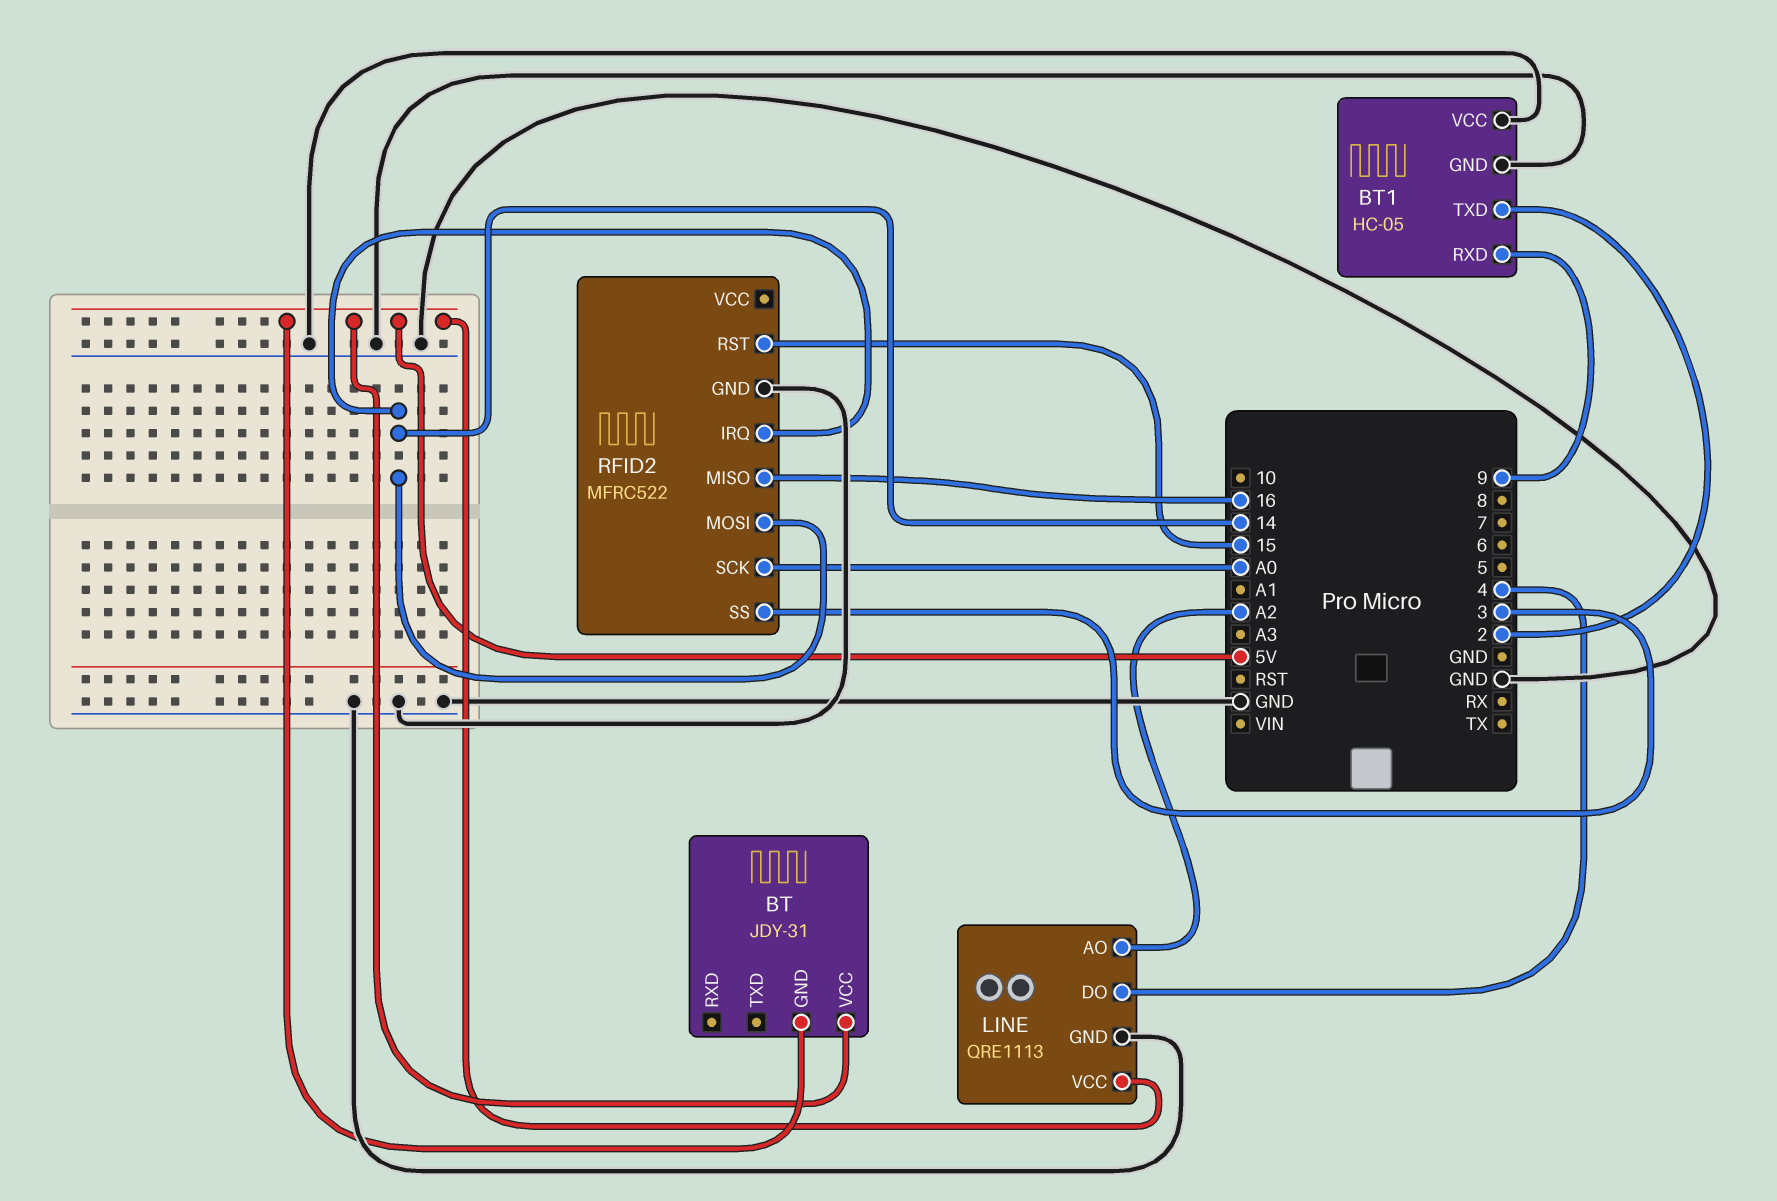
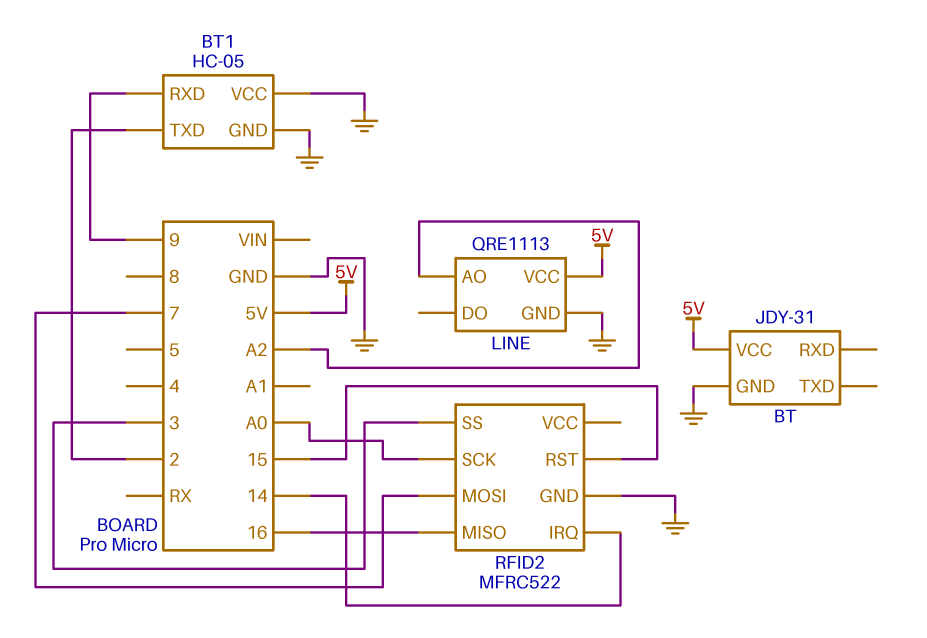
BT pin GND: 5V -> GND
LINE pin DO: 4 -> none
RFID2 pin MOSI: 14 -> 7

